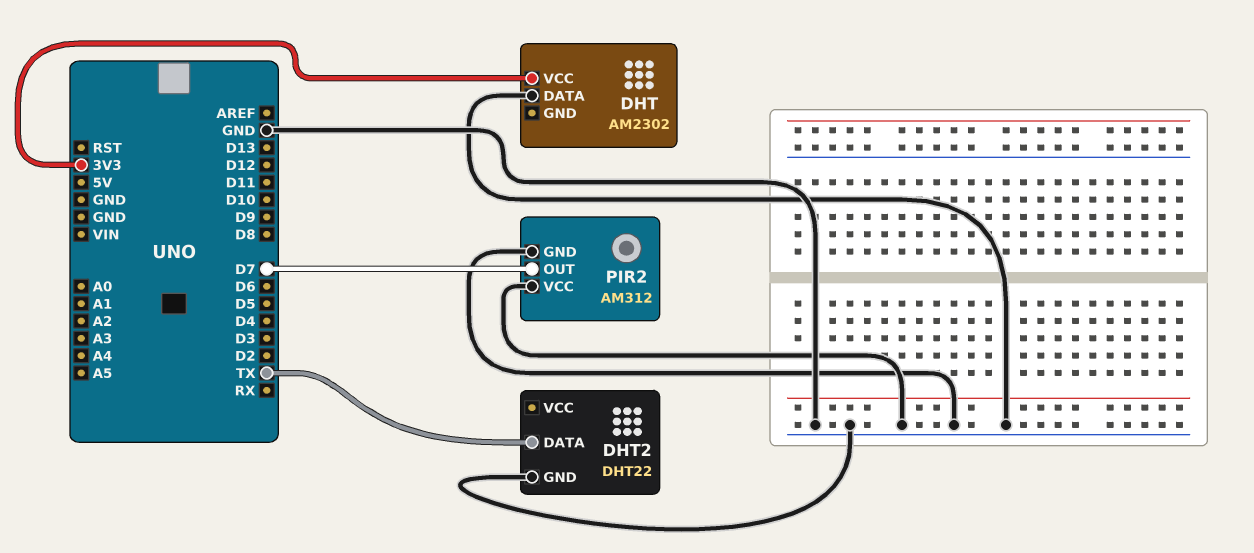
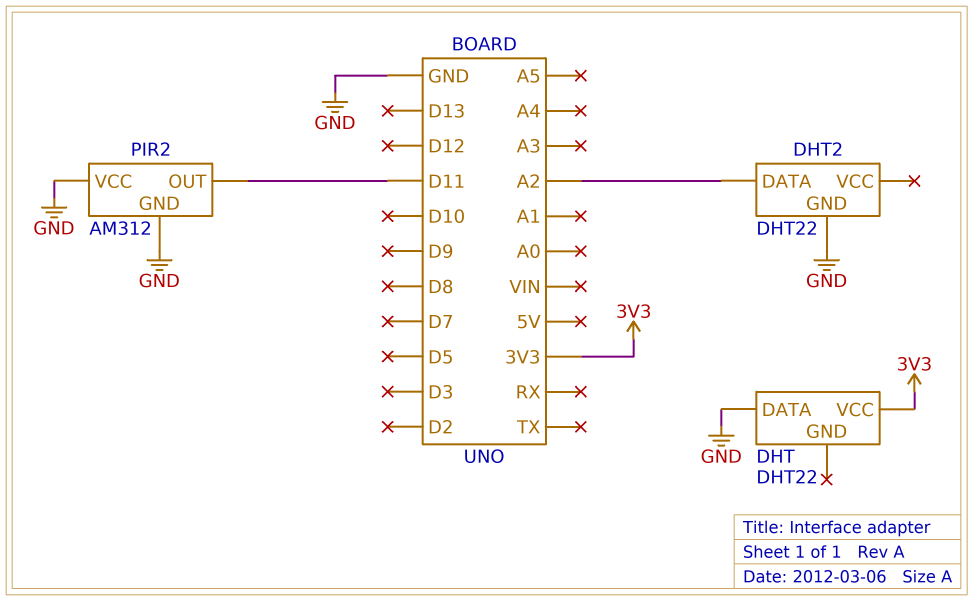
DHT: AM2302 -> DHT22
DHT2 pin DATA: TX -> A2
PIR2 pin OUT: D7 -> D11

